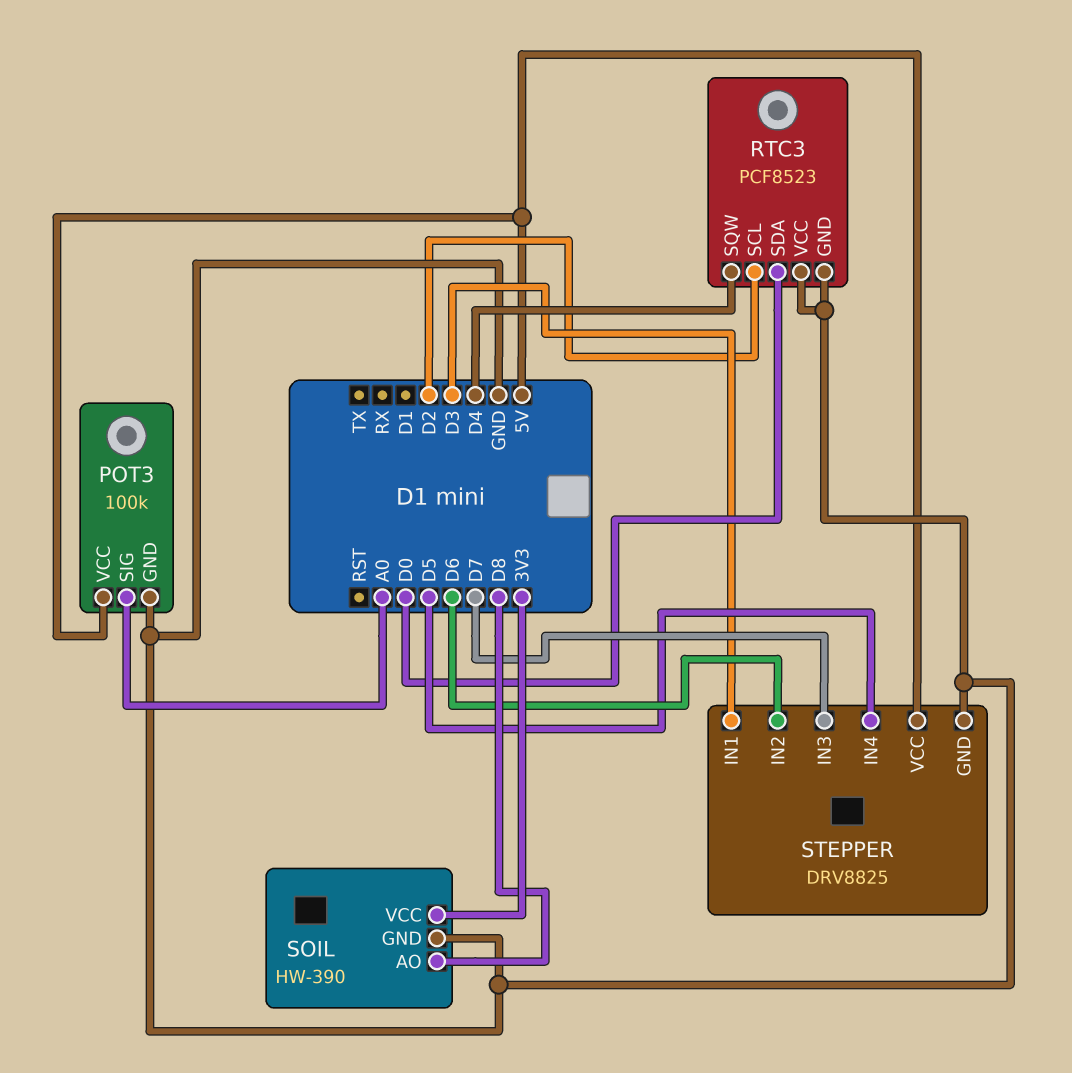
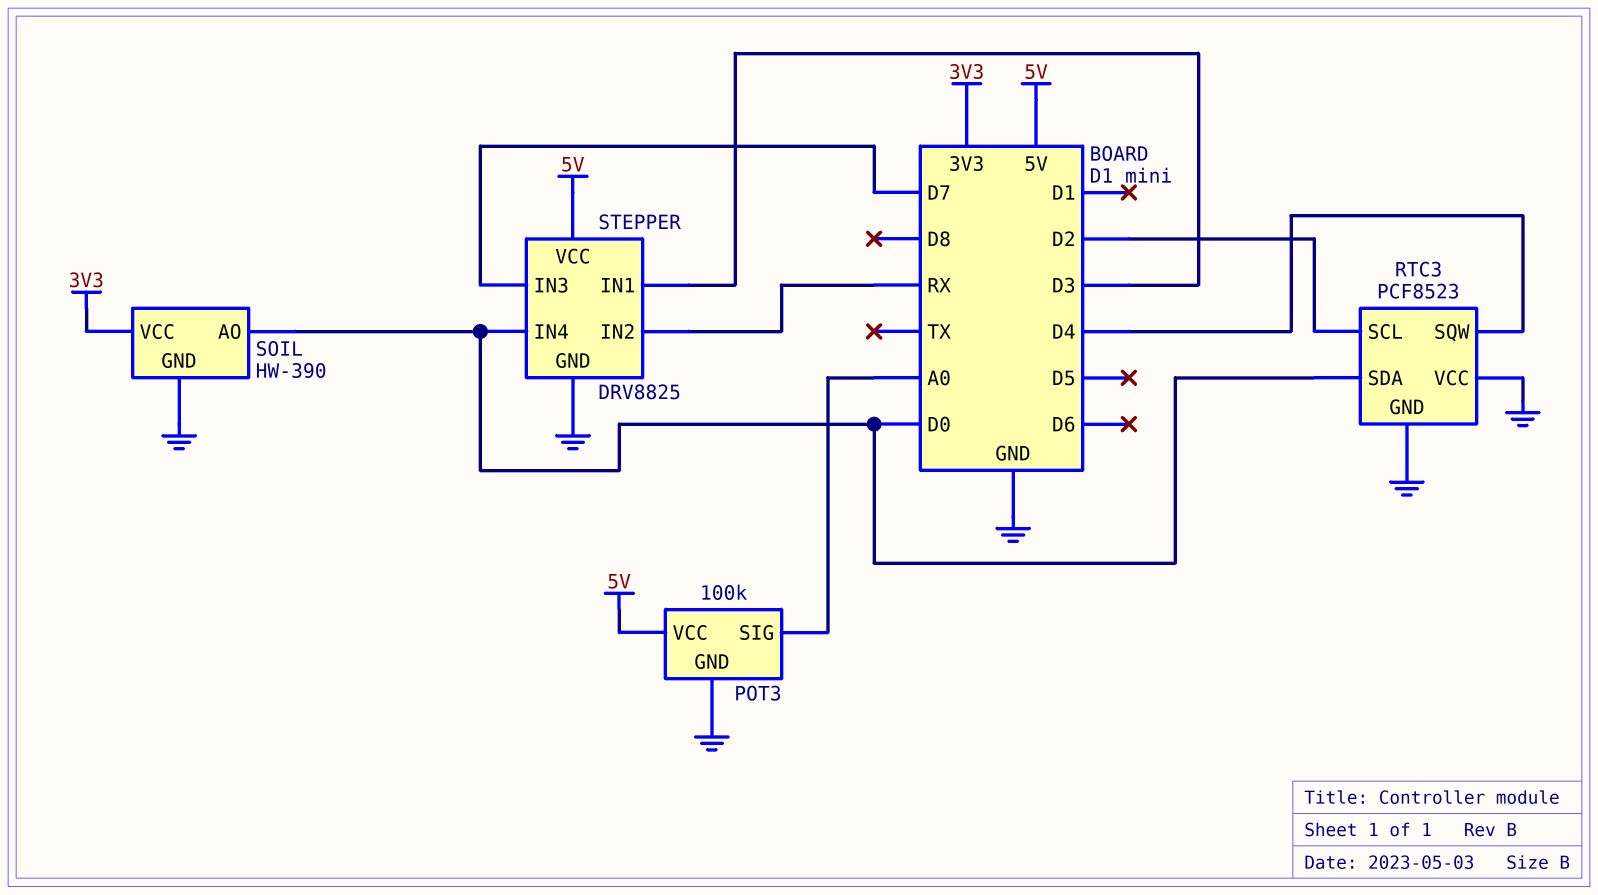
SOIL pin AO: D8 -> D0
STEPPER pin IN2: D6 -> RX
STEPPER pin IN4: D5 -> D0

